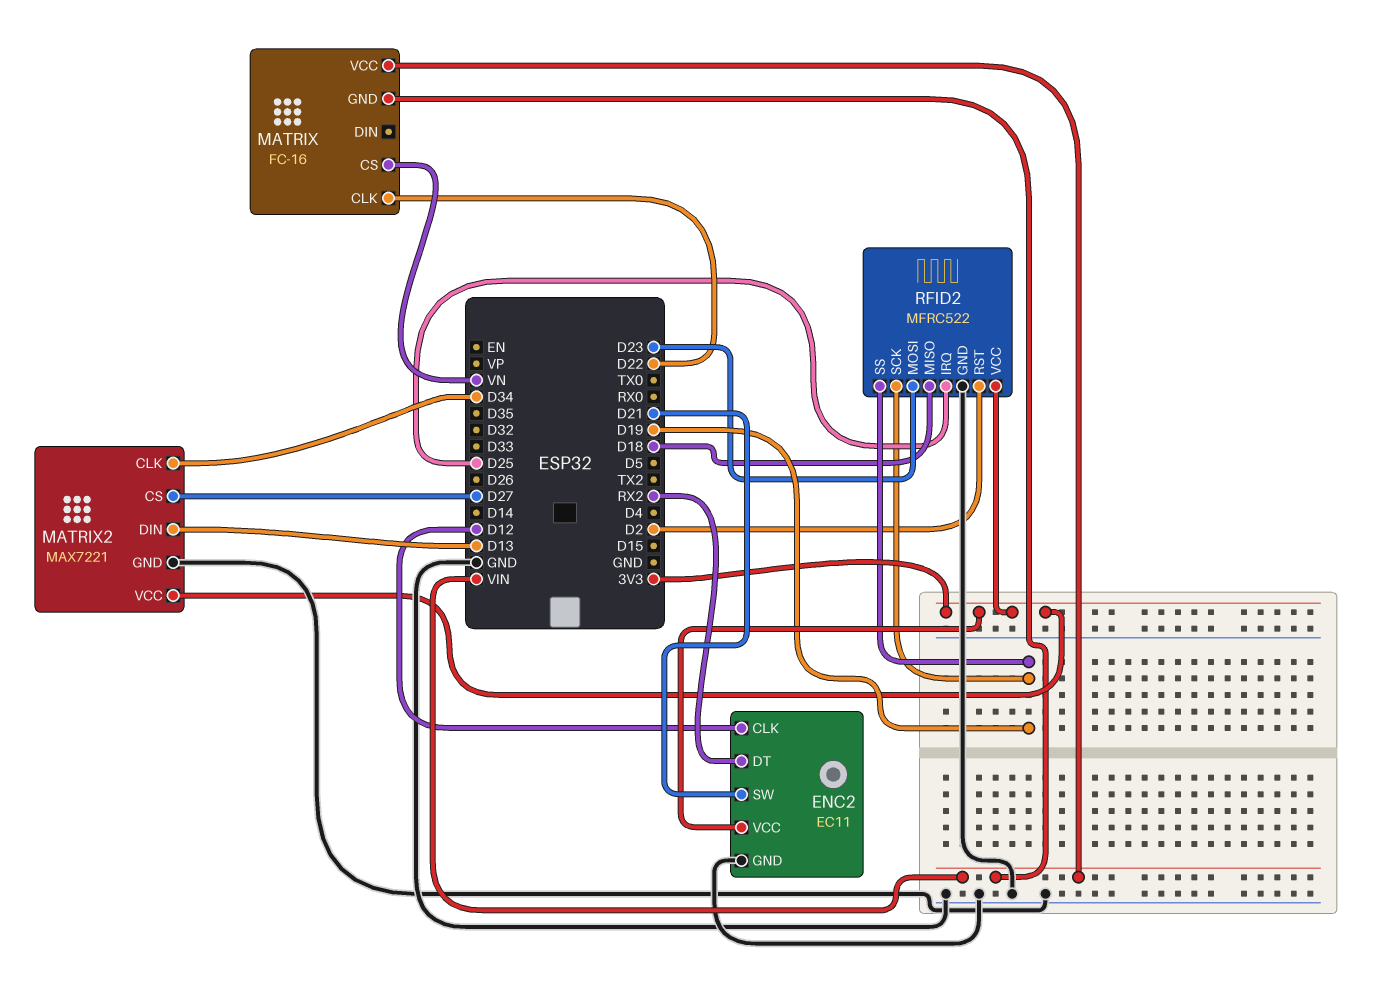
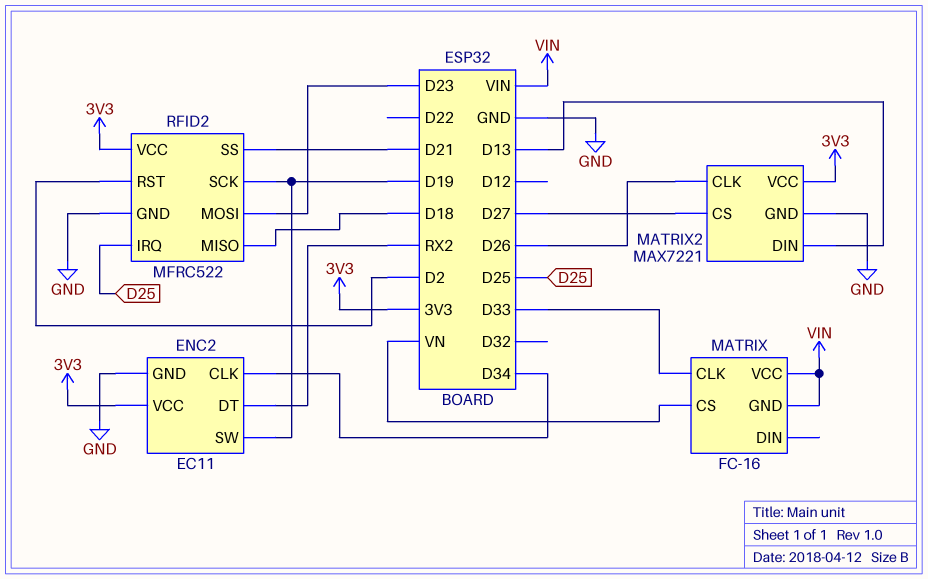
ENC2 pin CLK: D12 -> D34
ENC2 pin SW: D21 -> D19
MATRIX pin CLK: D22 -> D33
MATRIX2 pin CLK: D34 -> D26
RFID2 pin SS: D19 -> D21

